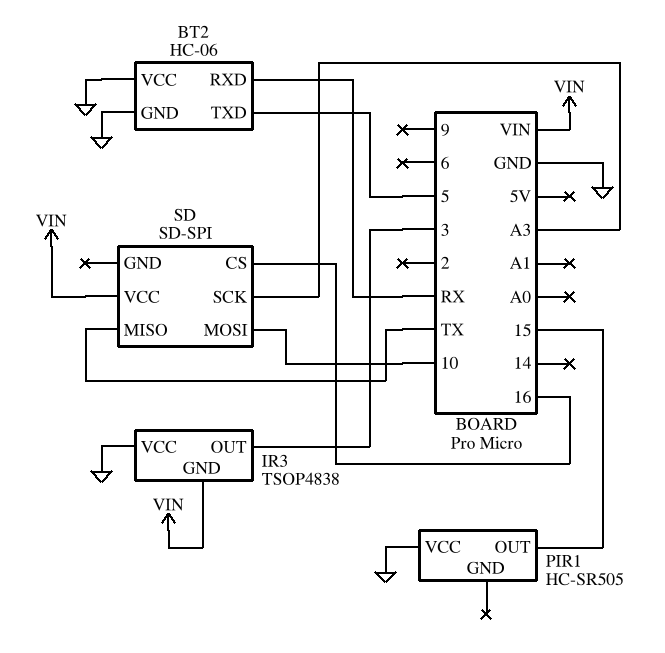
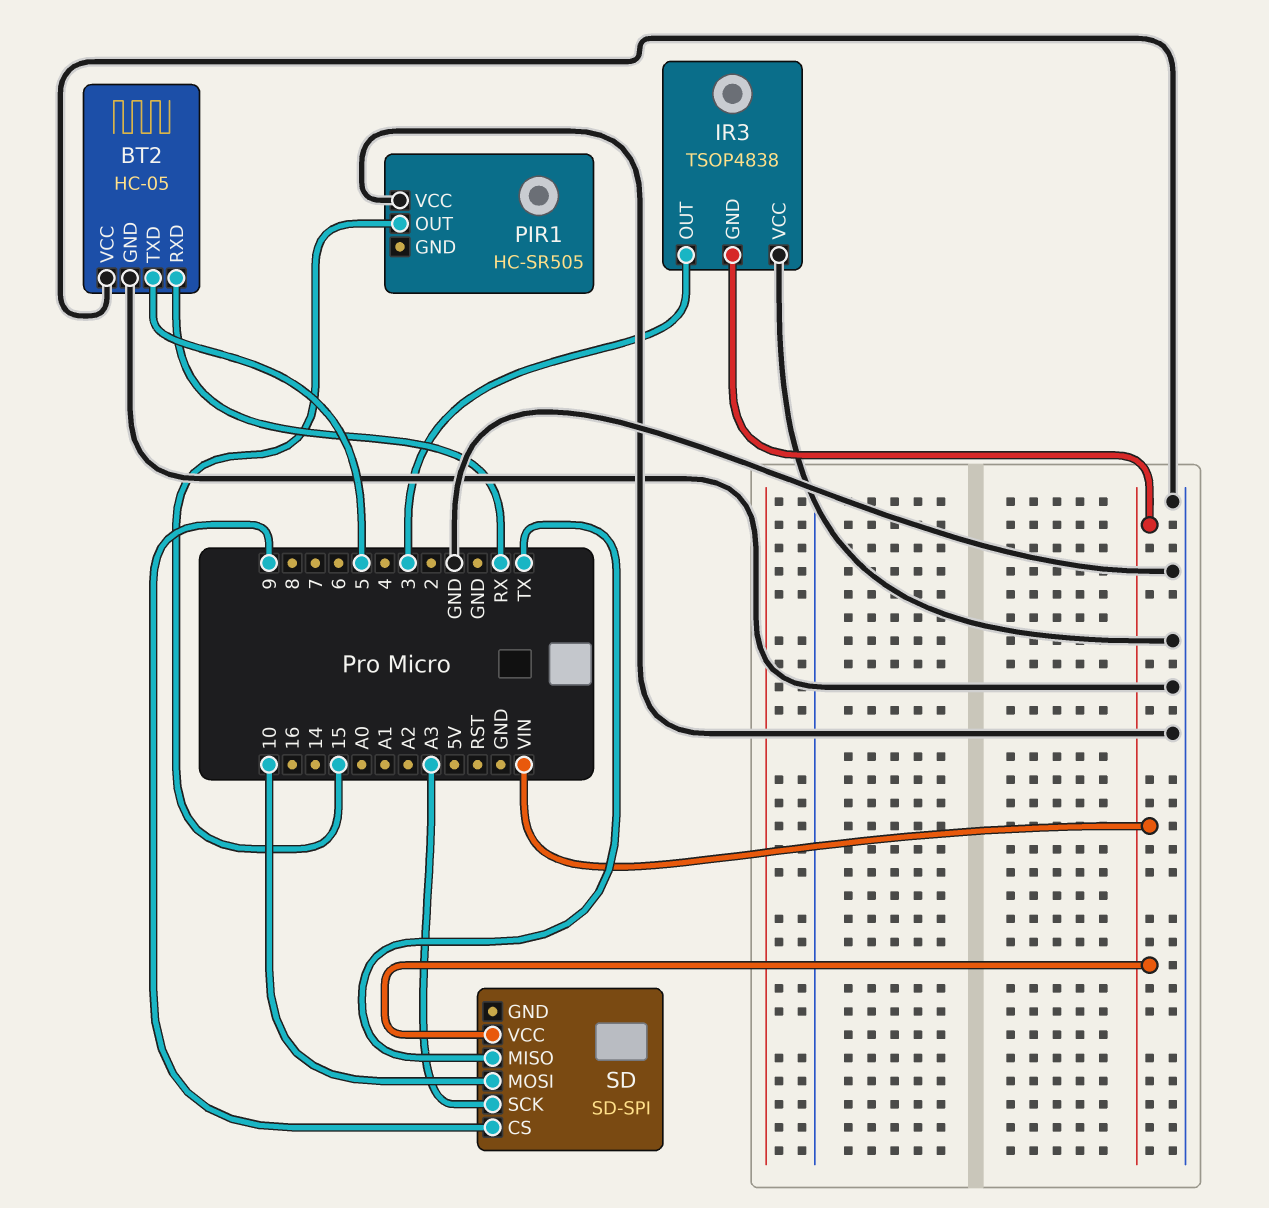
BT2: HC-06 -> HC-05
SD pin CS: 16 -> 9

